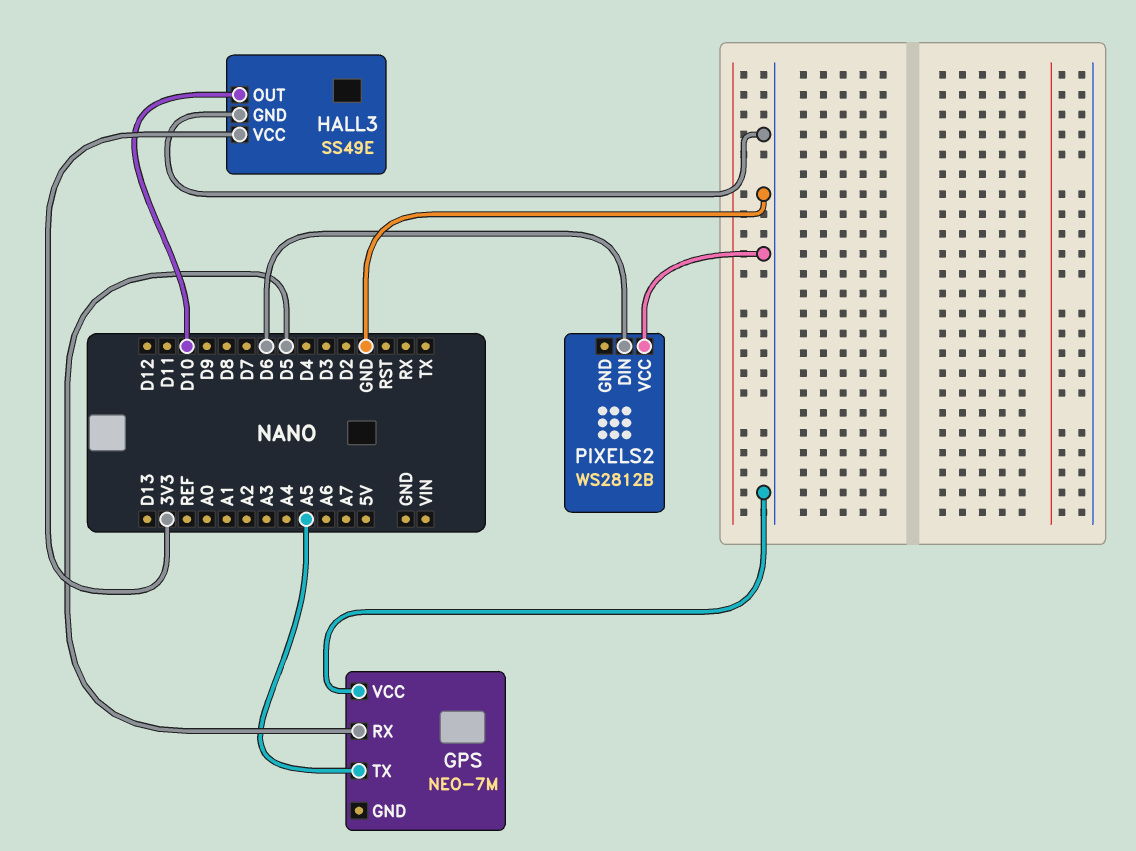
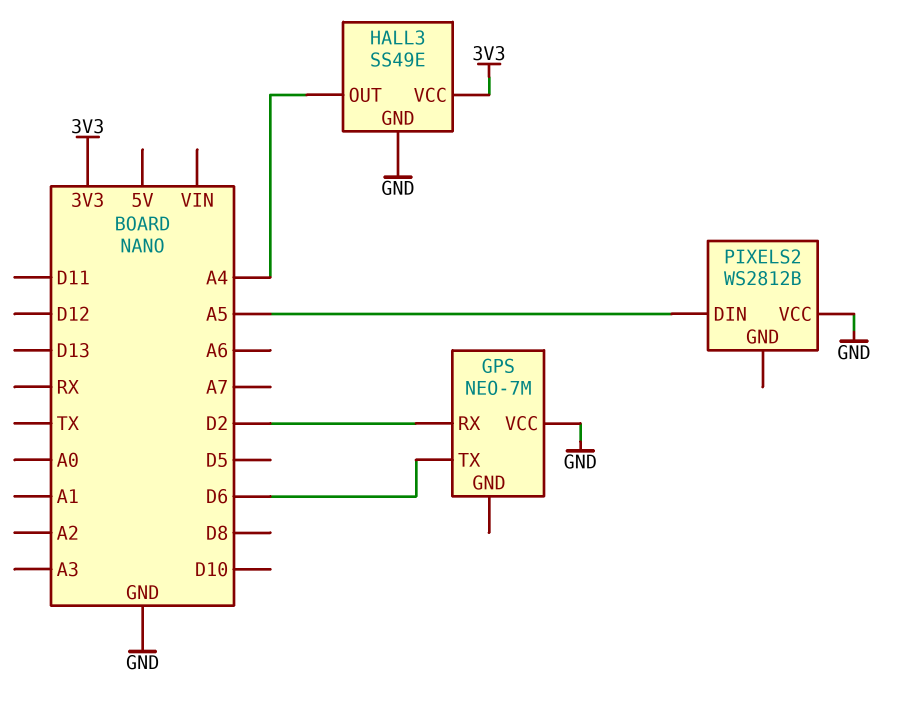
GPS pin RX: D5 -> D2
GPS pin TX: A5 -> D6
HALL3 pin OUT: D10 -> A4
PIXELS2 pin DIN: D6 -> A5

